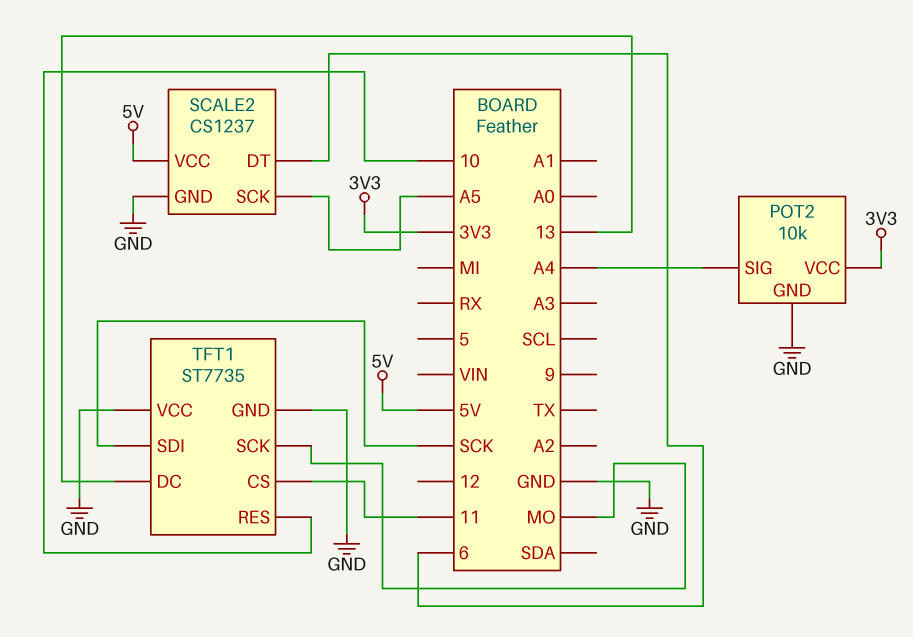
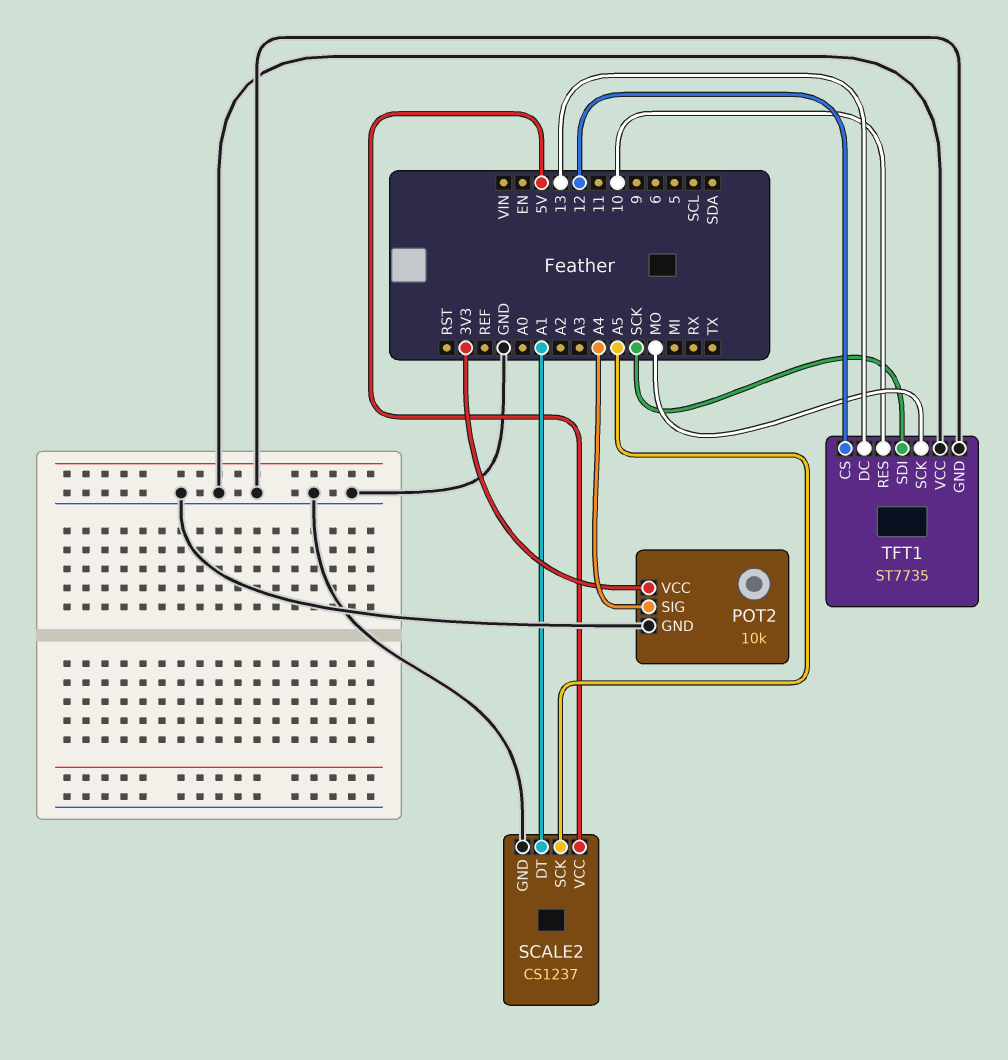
SCALE2 pin DT: 6 -> A1
TFT1 pin CS: 11 -> 12

